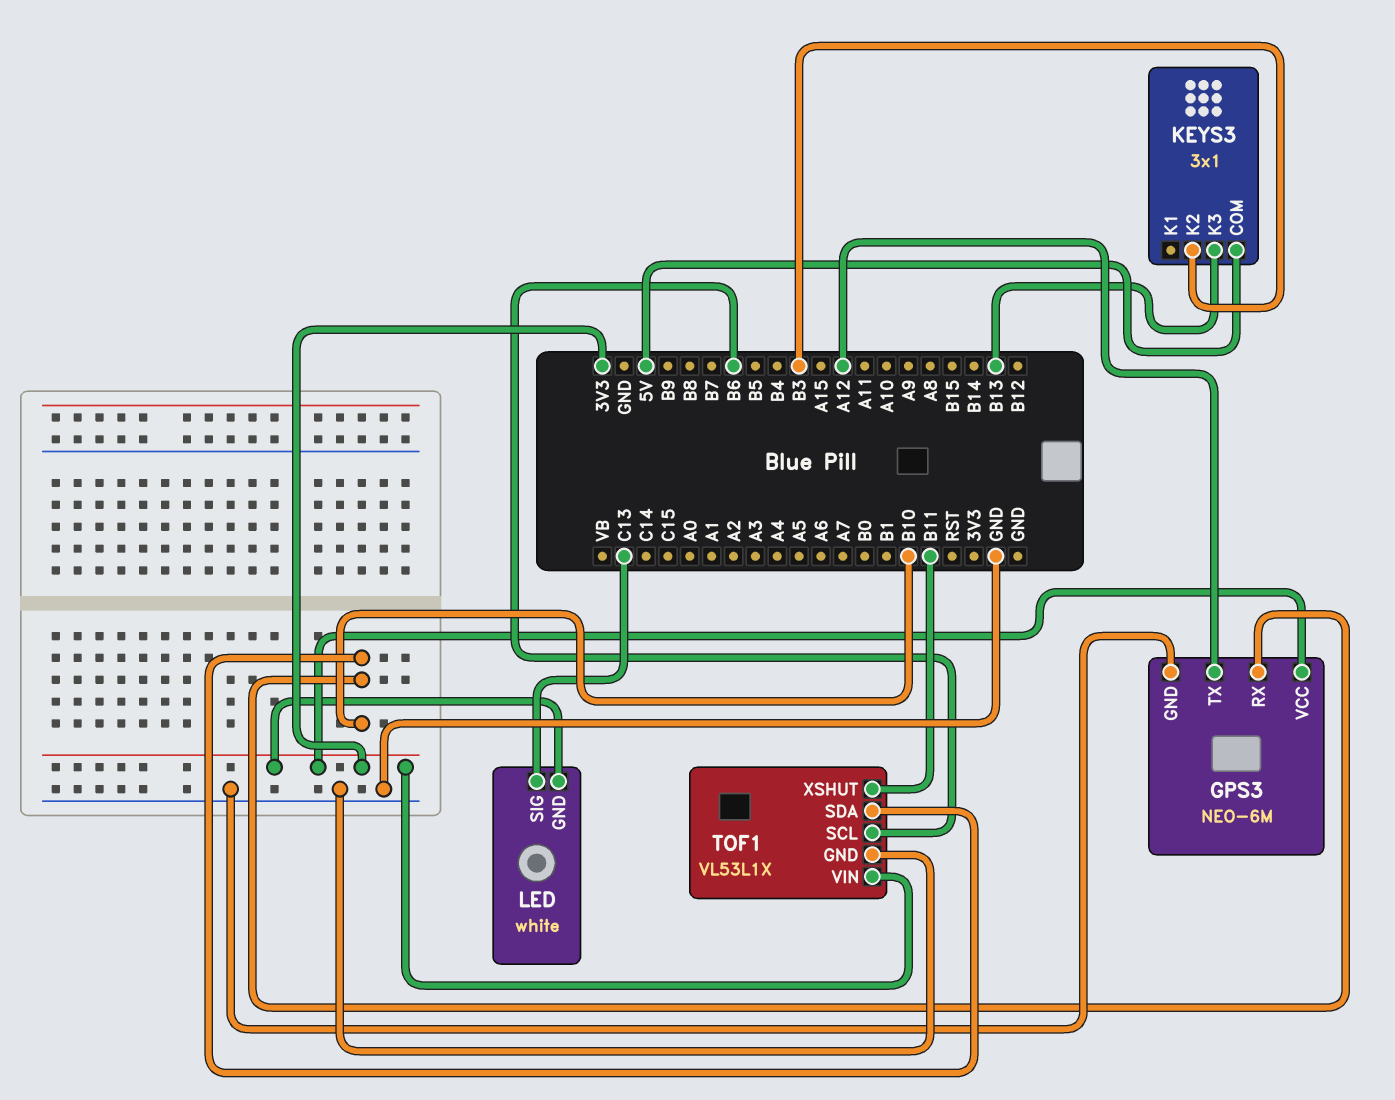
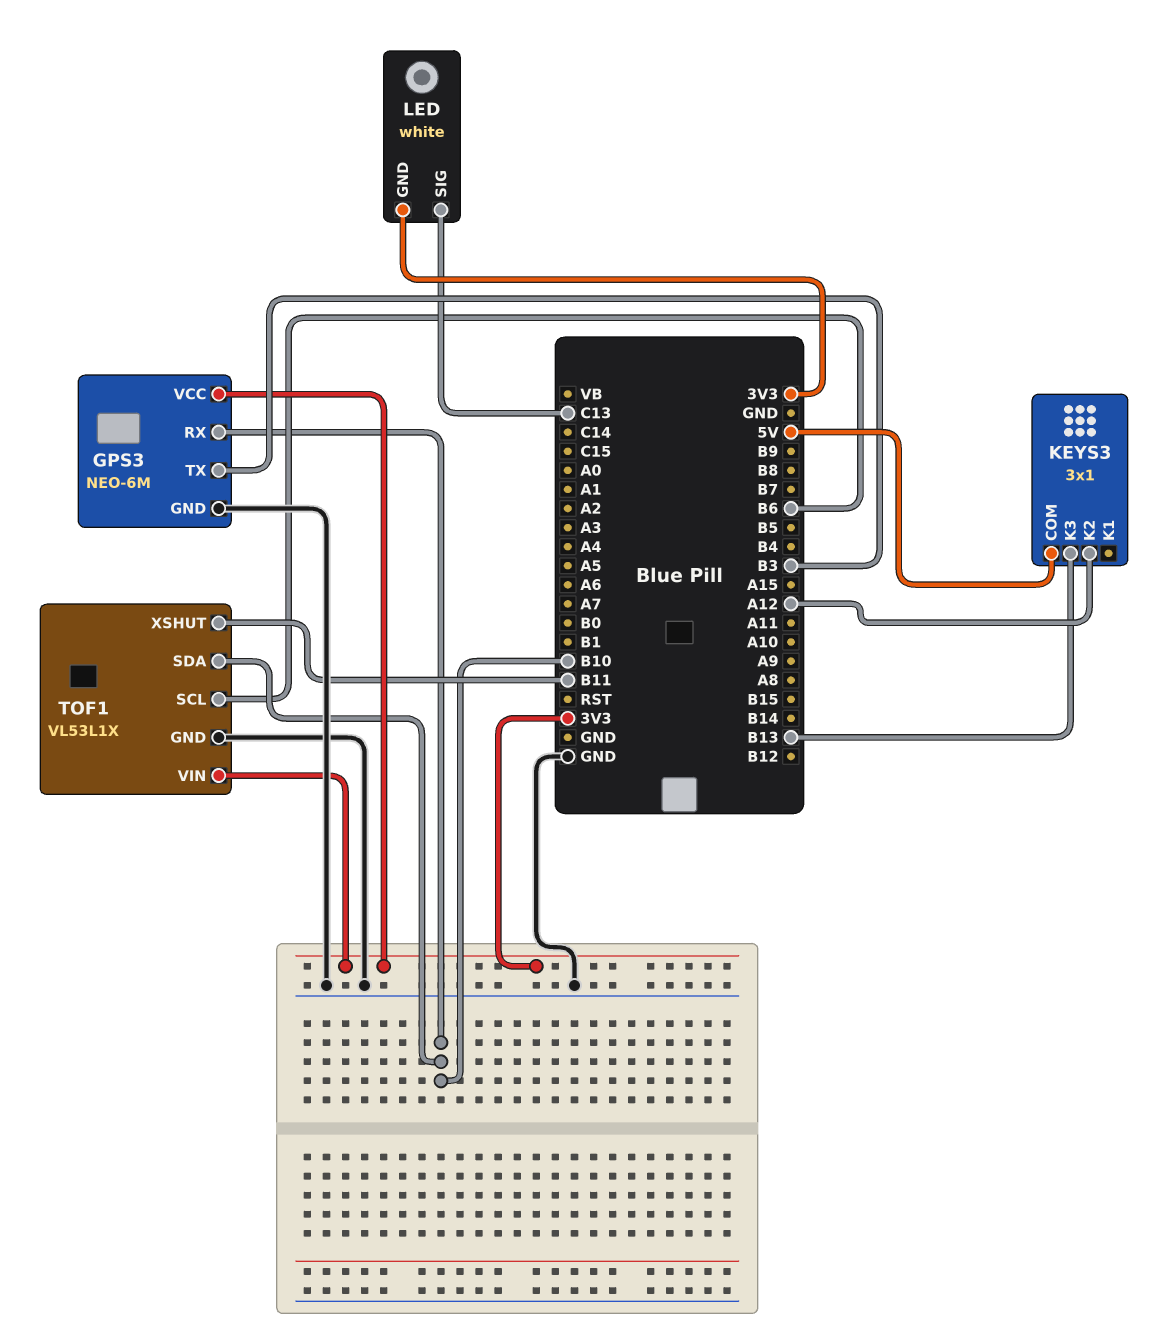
GPS3 pin TX: A12 -> B3
KEYS3 pin K2: B3 -> A12

